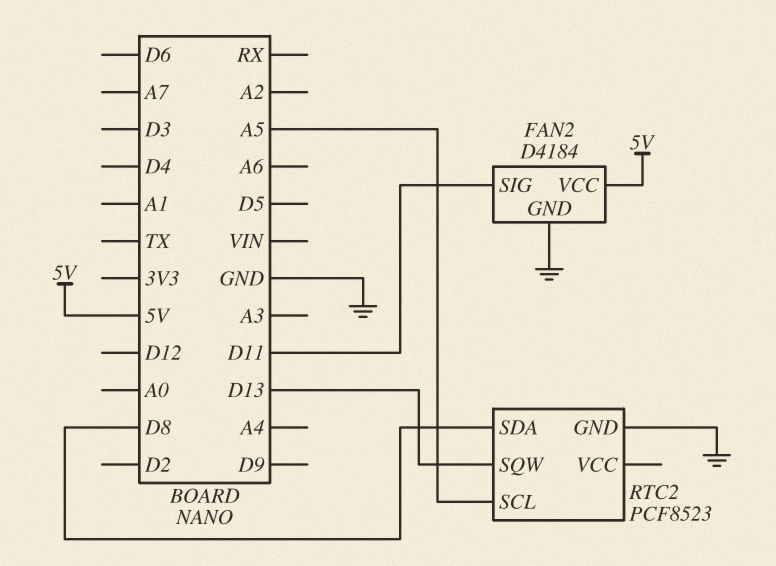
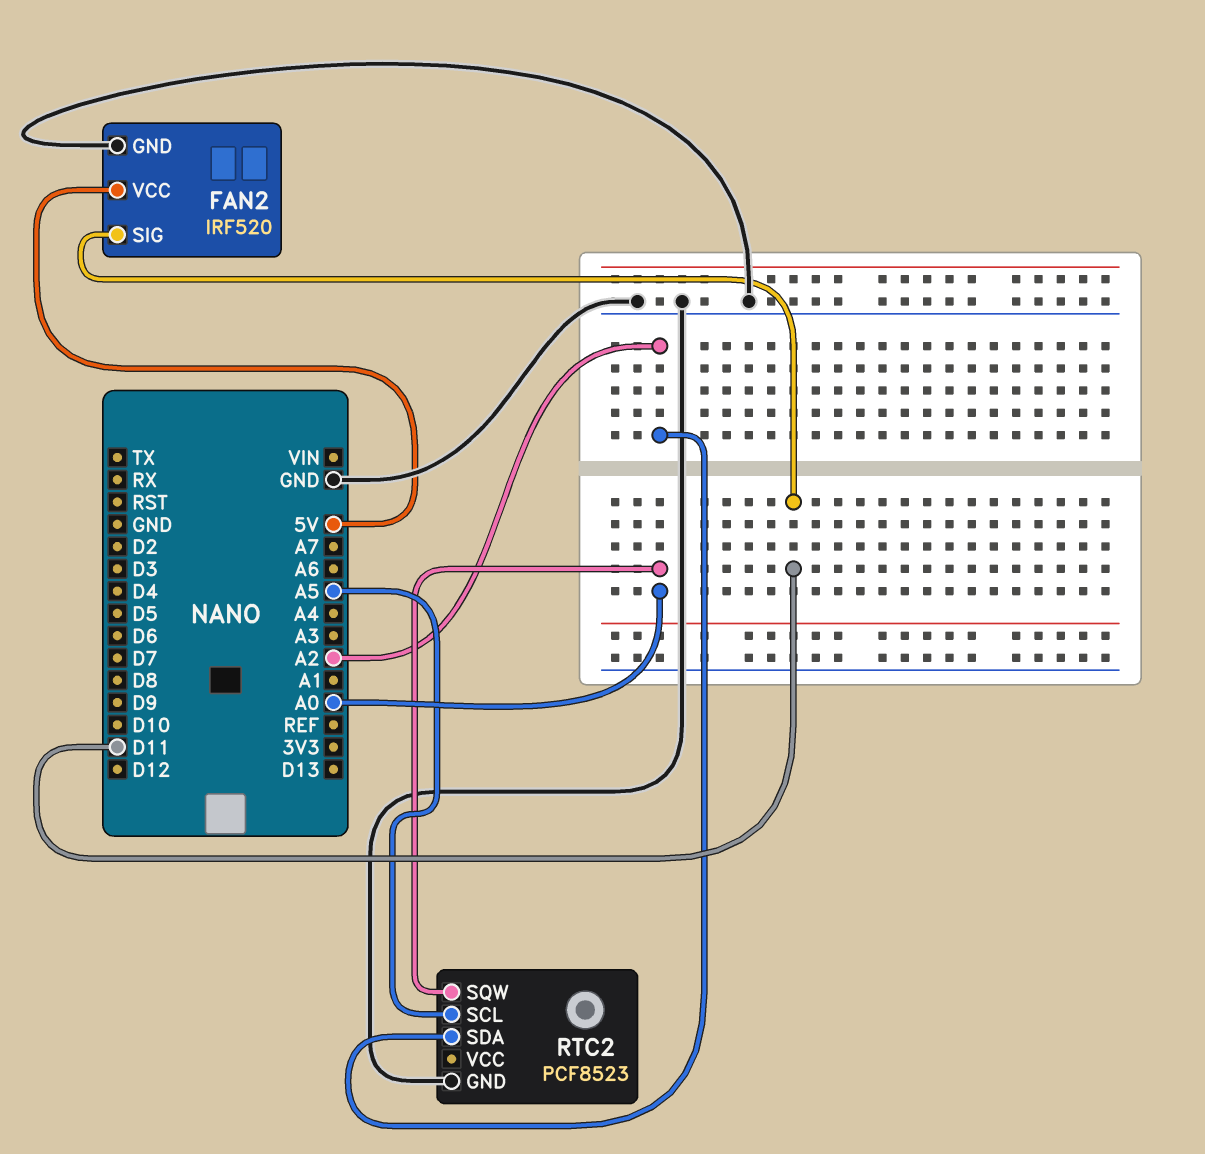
FAN2: D4184 -> IRF520
RTC2 pin SDA: D8 -> A2
RTC2 pin SQW: D13 -> A0

